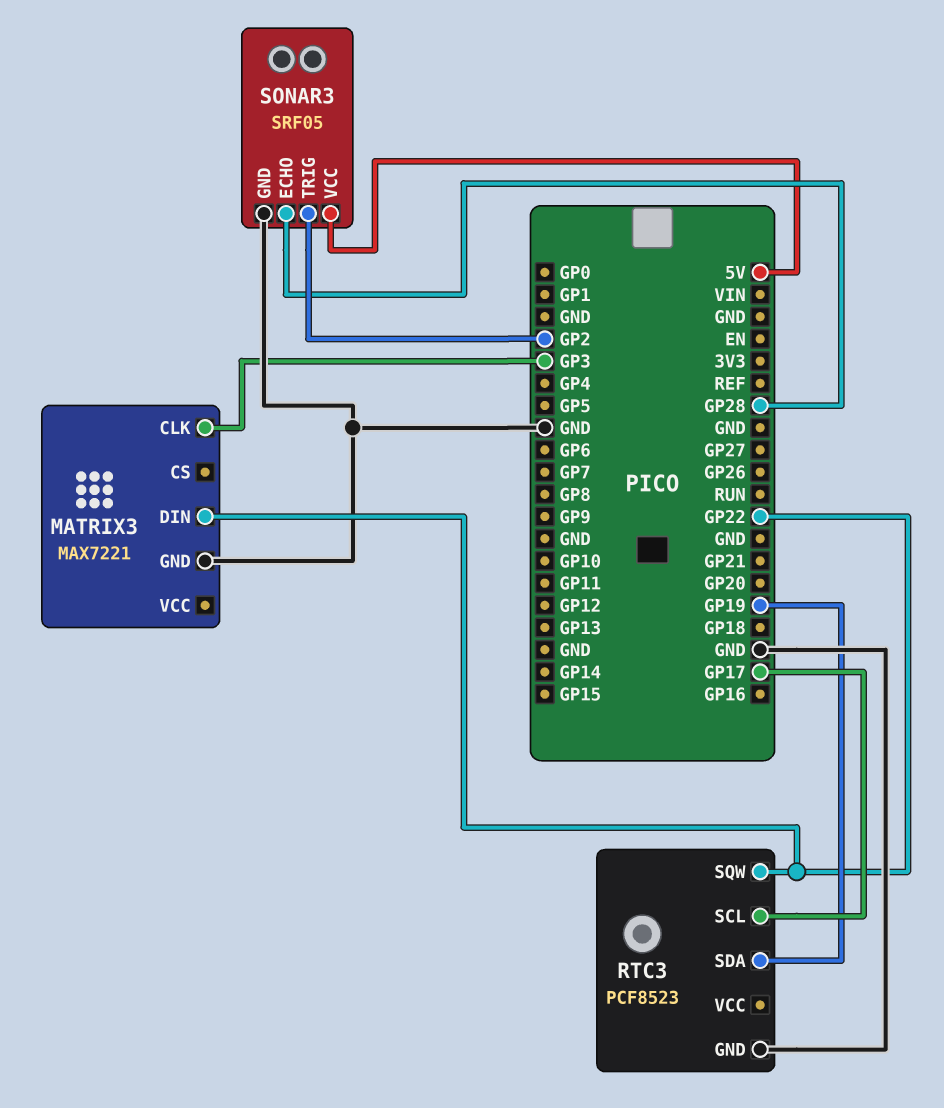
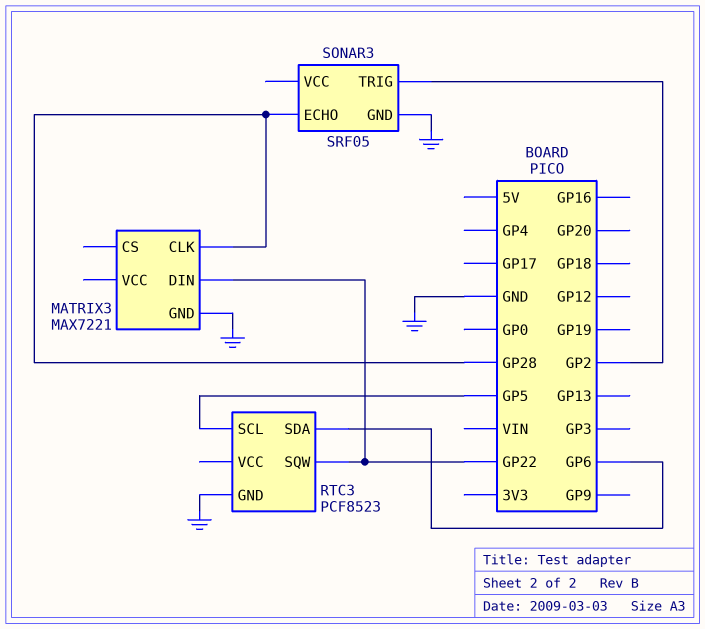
MATRIX3 pin CLK: GP3 -> GP28
RTC3 pin SCL: GP17 -> GP5
RTC3 pin SDA: GP19 -> GP6
SONAR3 pin VCC: 5V -> none

